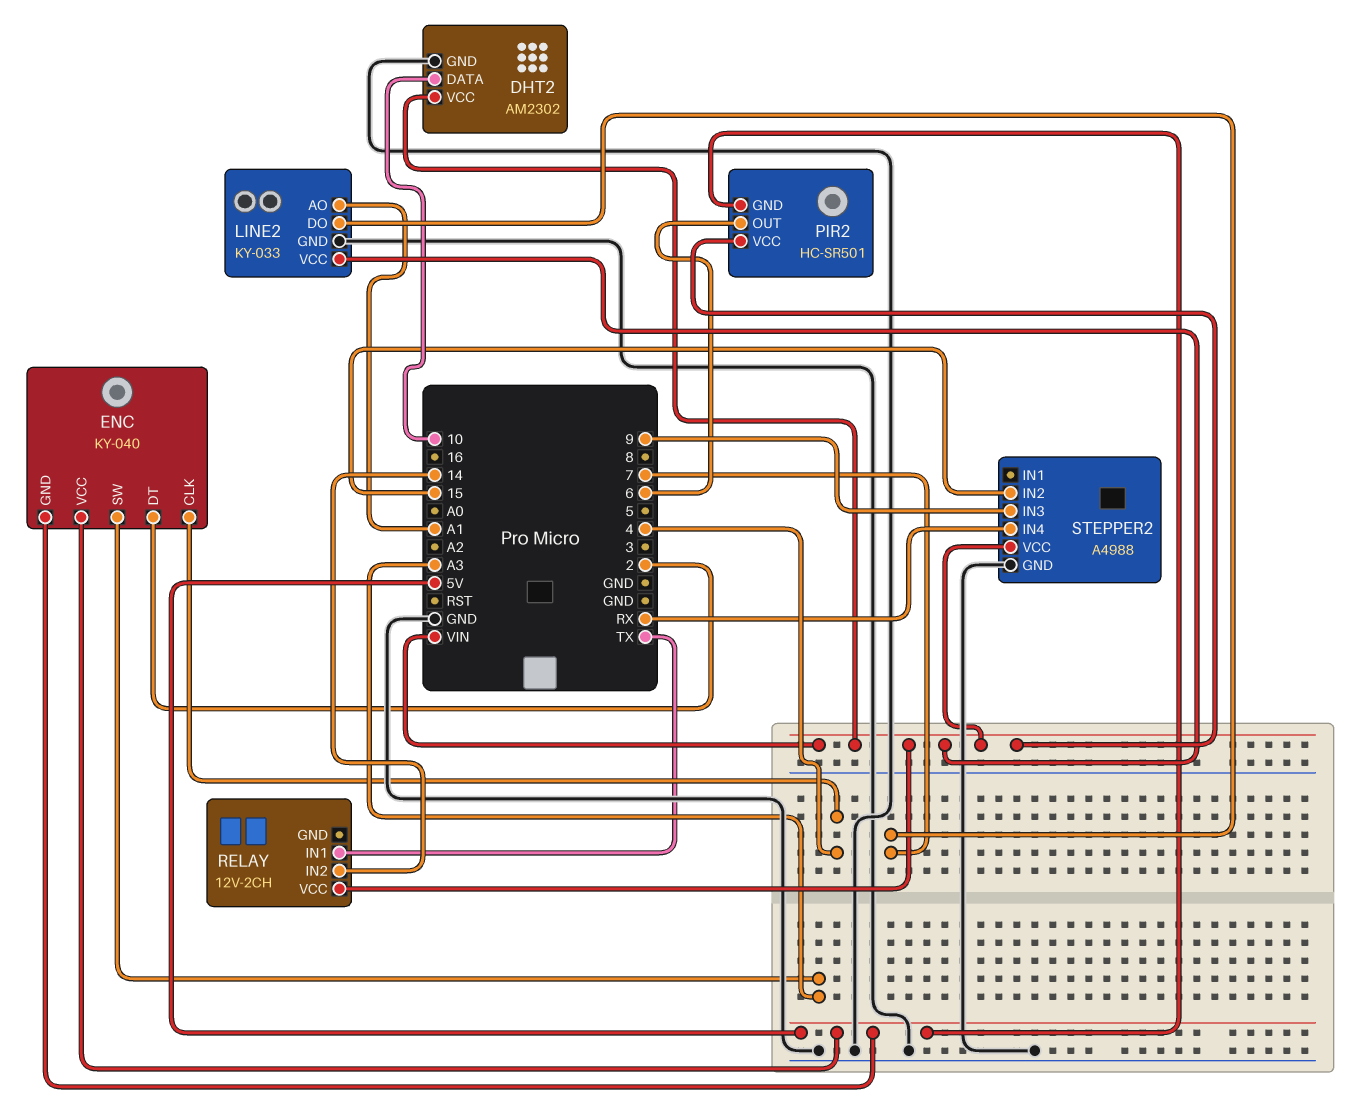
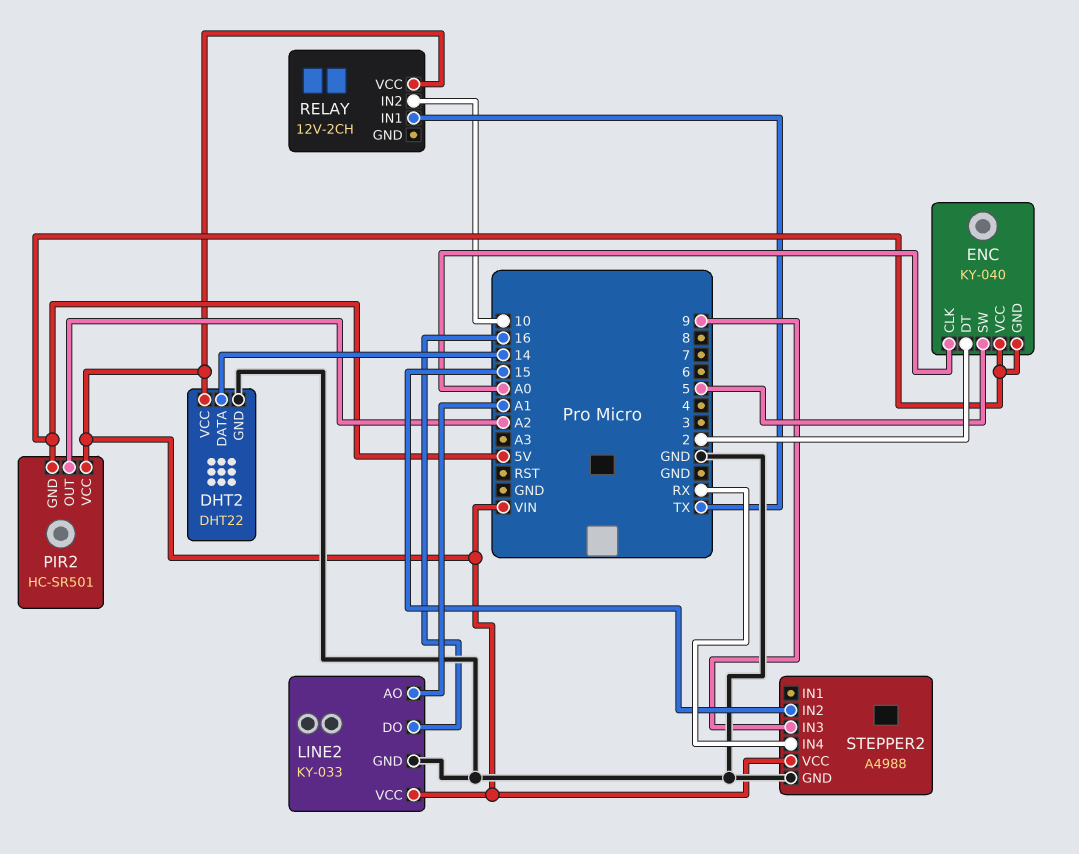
DHT2: AM2302 -> DHT22
DHT2 pin DATA: 10 -> 14
ENC pin CLK: 4 -> A0
ENC pin SW: A3 -> 5
LINE2 pin DO: 7 -> 16
PIR2 pin OUT: 6 -> A2
RELAY pin IN2: 14 -> 10

